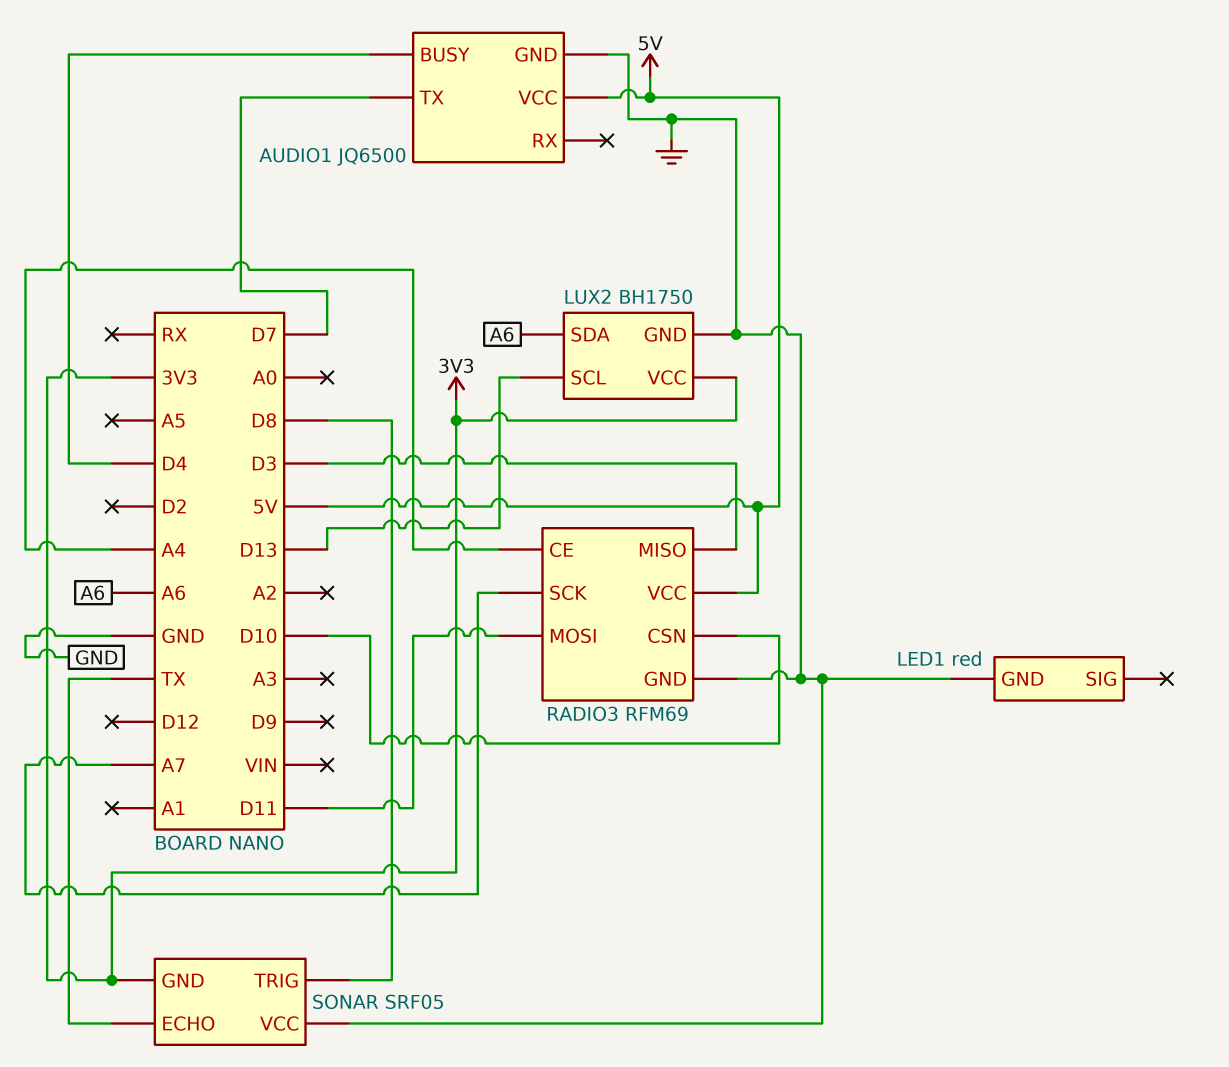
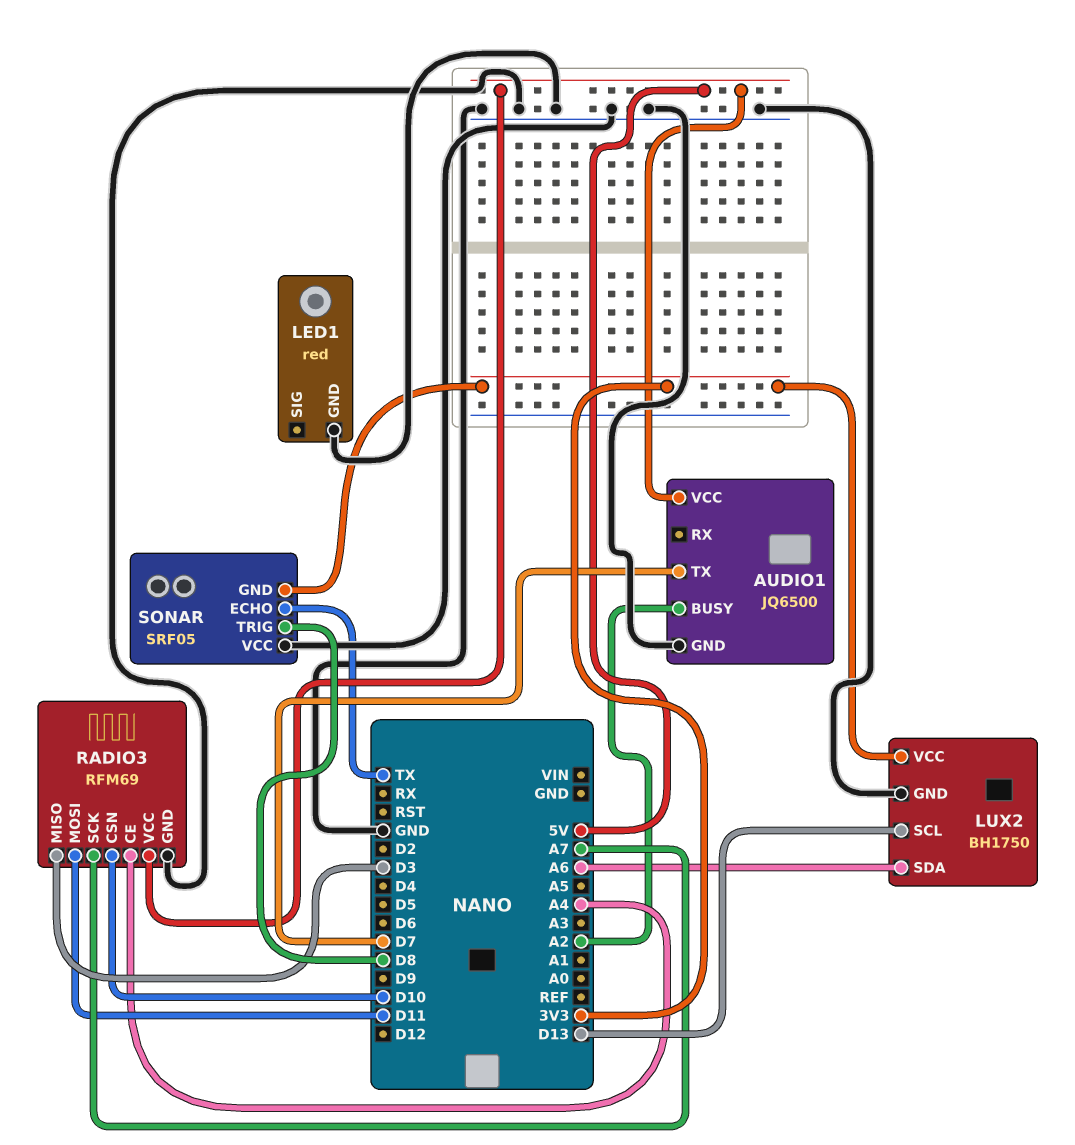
AUDIO1 pin BUSY: D4 -> A2

